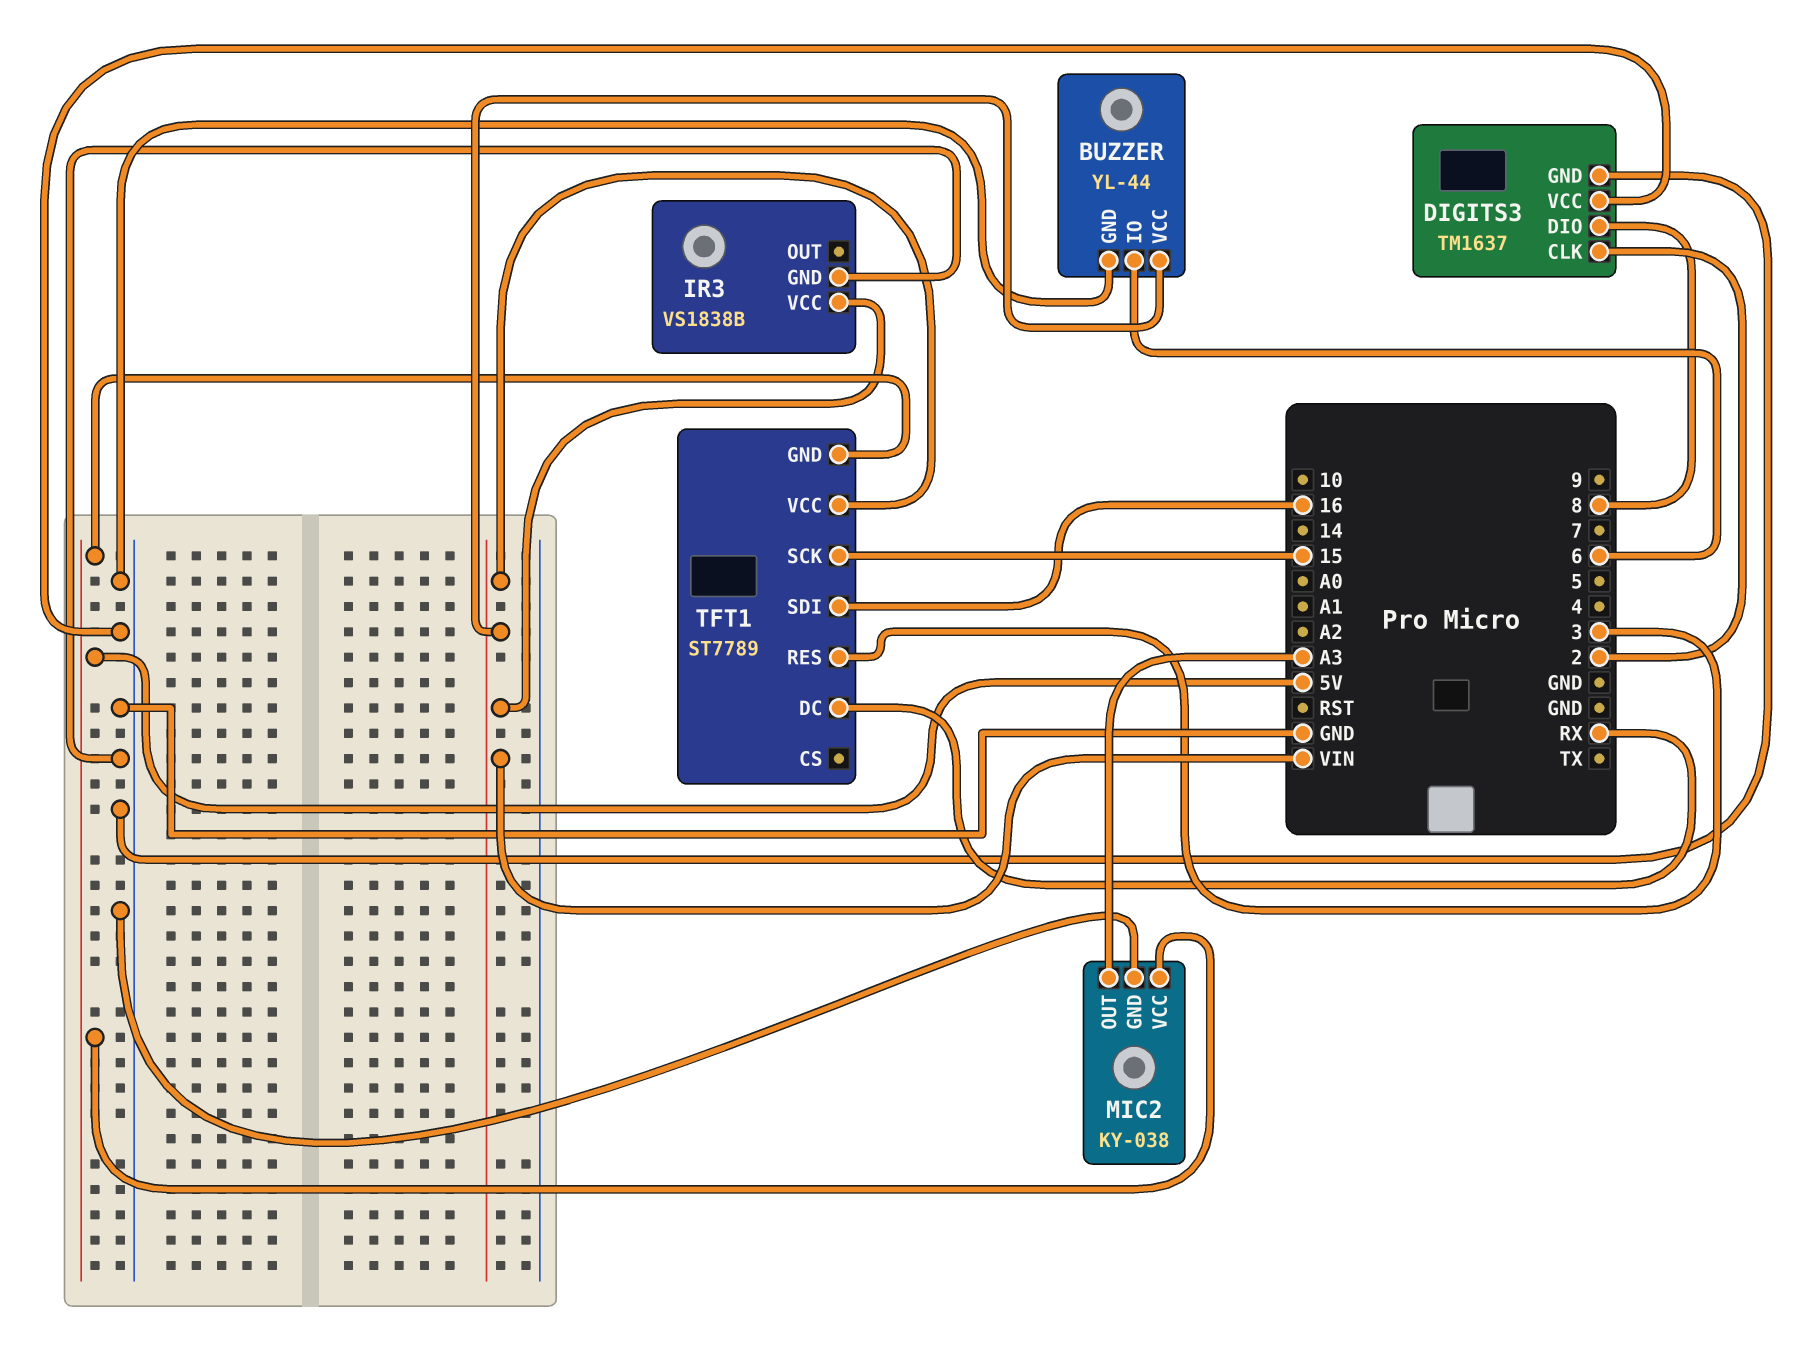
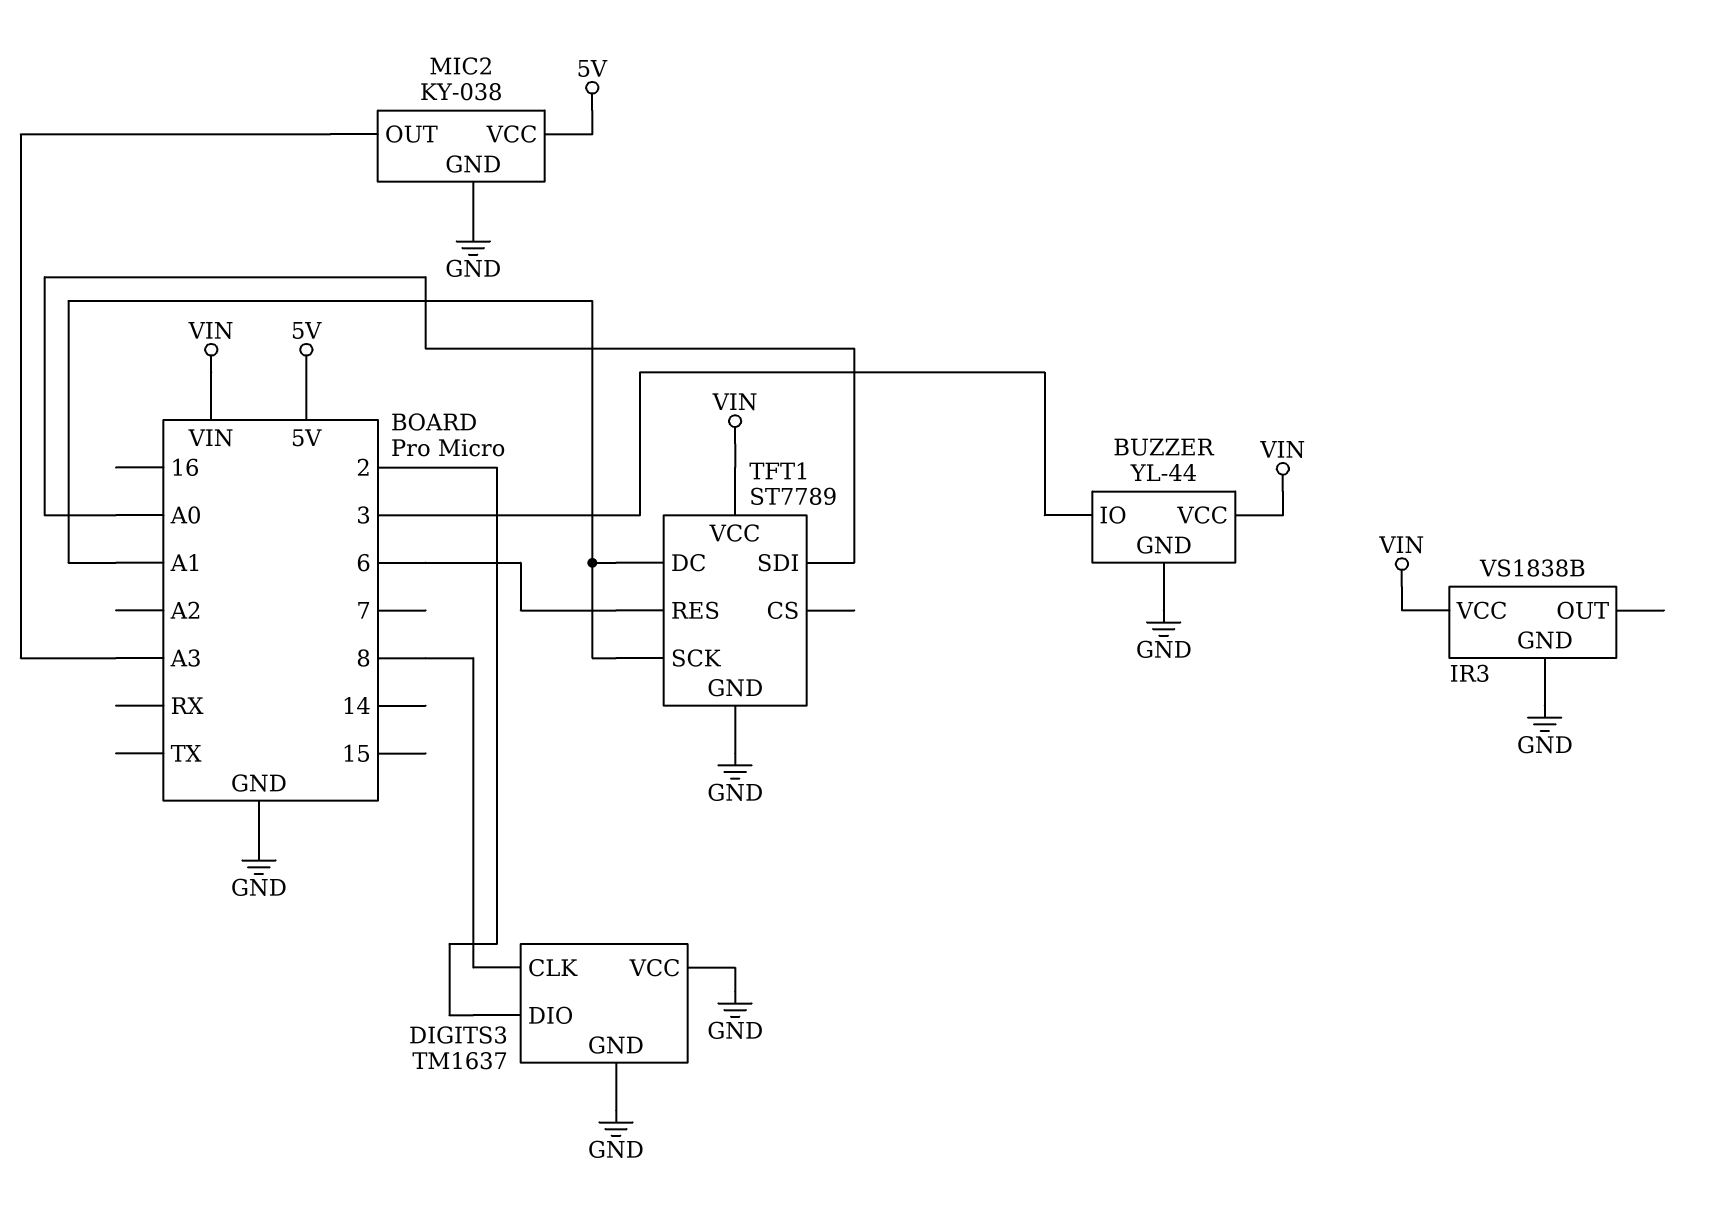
BUZZER pin IO: 6 -> 3
DIGITS3 pin CLK: 2 -> 8
DIGITS3 pin DIO: 8 -> 2
TFT1 pin DC: RX -> A1
TFT1 pin GND: 5V -> GND
TFT1 pin RES: 3 -> 6
TFT1 pin SCK: 15 -> A1
TFT1 pin SDI: 16 -> A0

